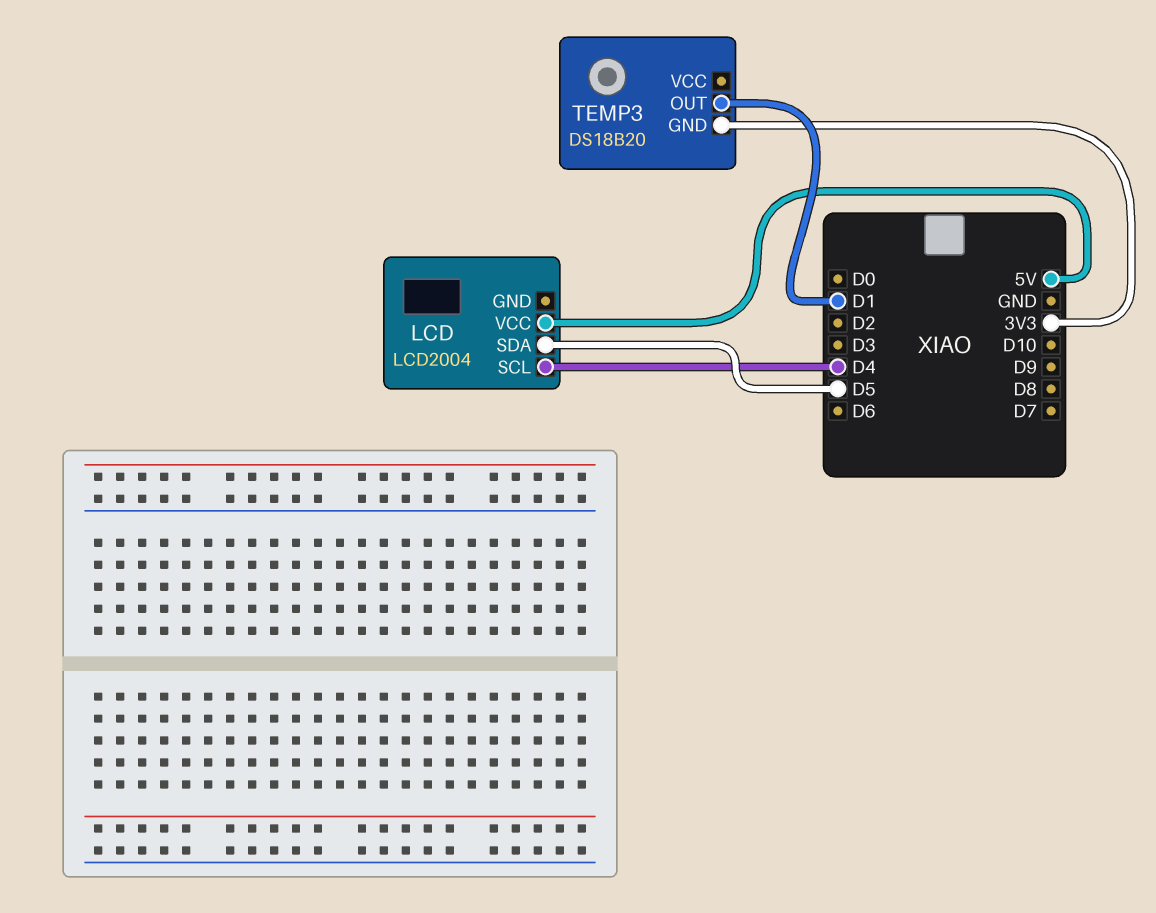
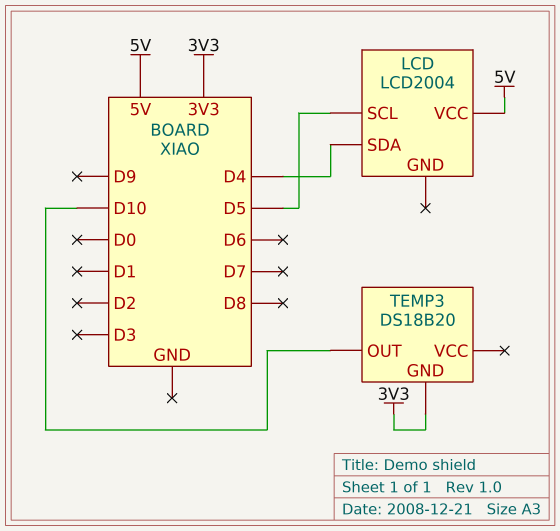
LCD pin SCL: D4 -> D5
LCD pin SDA: D5 -> D4
TEMP3 pin OUT: D1 -> D10

